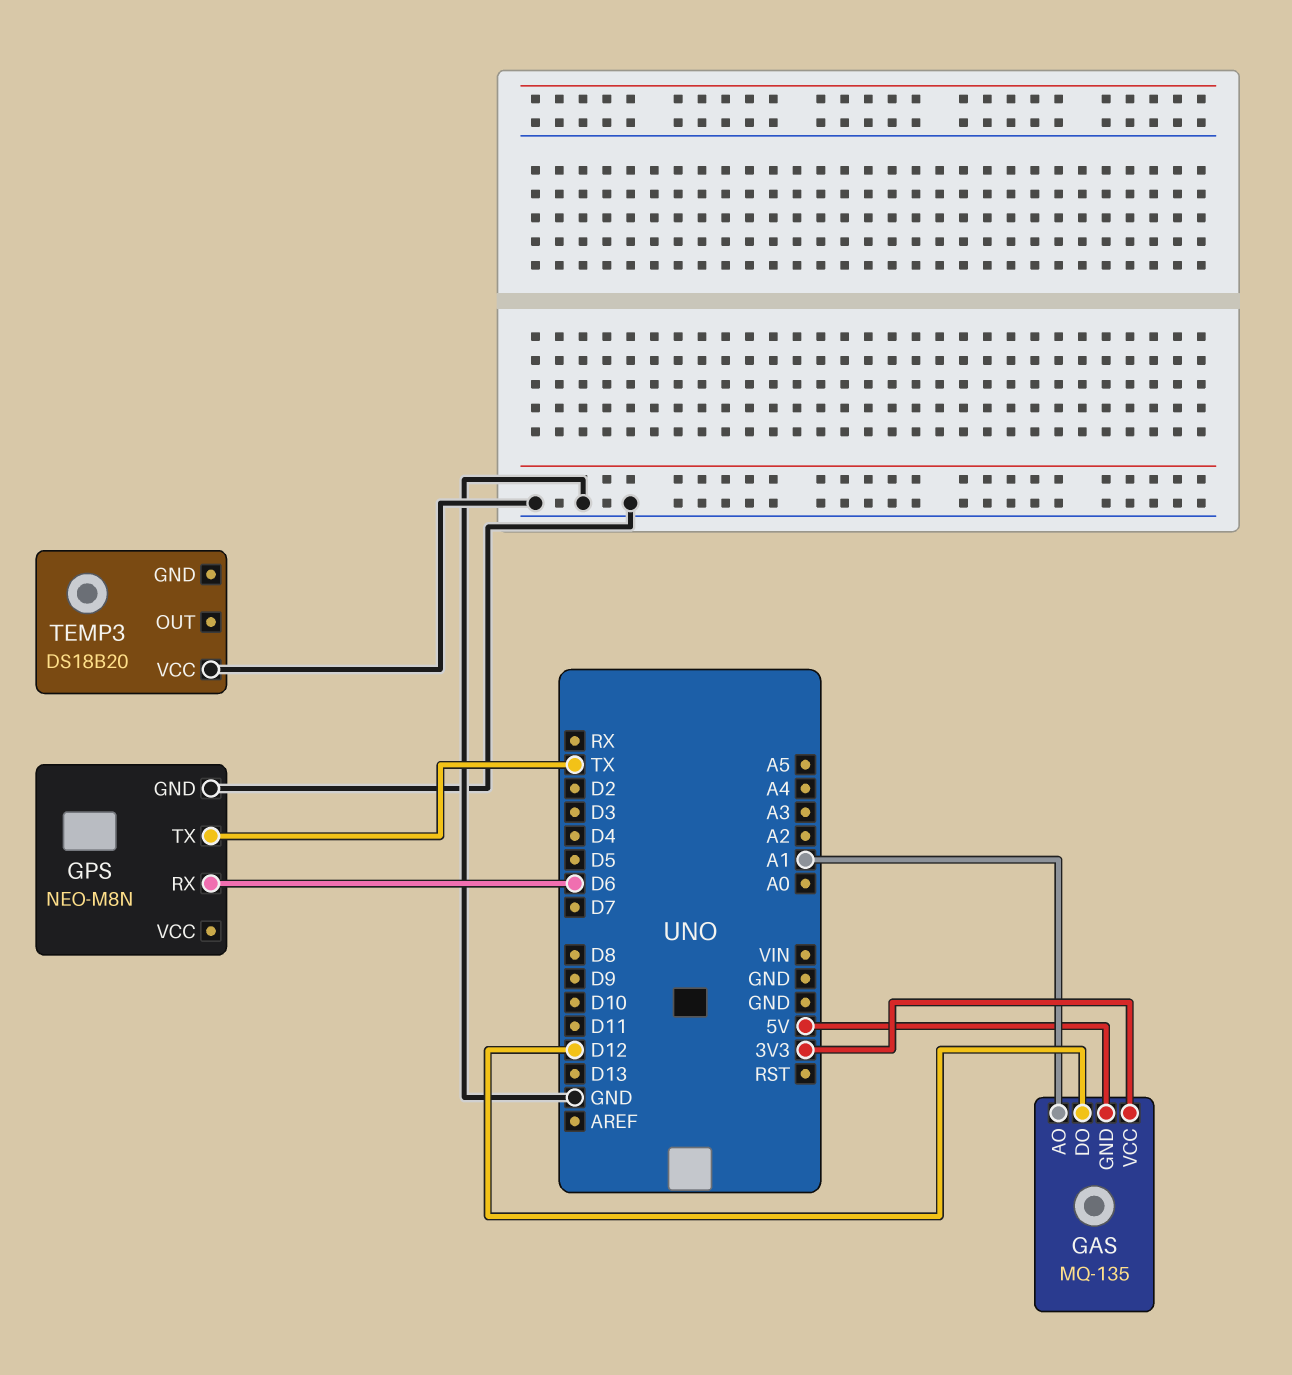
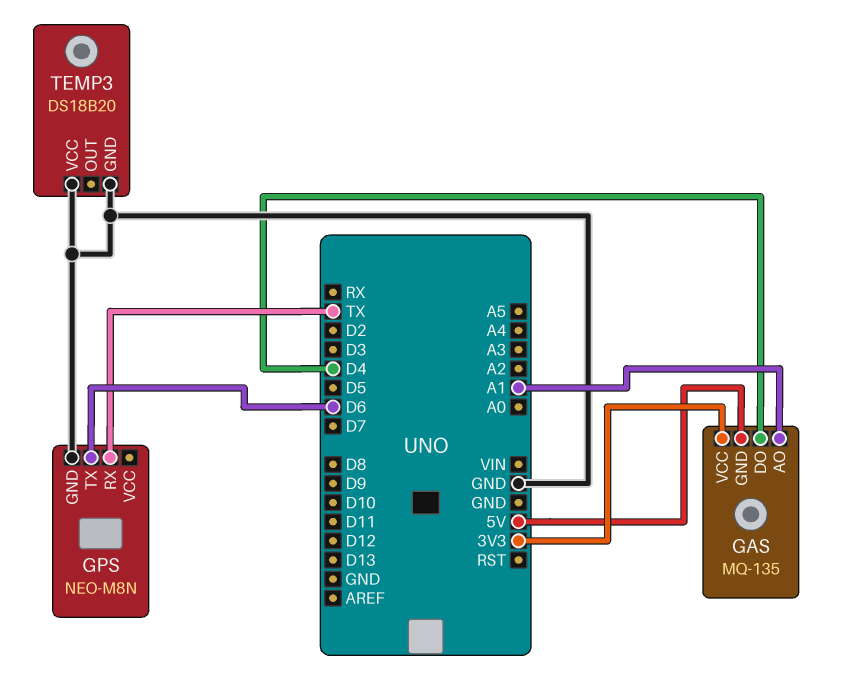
GAS pin DO: D12 -> D4
GPS pin RX: D6 -> TX
GPS pin TX: TX -> D6
TEMP3 pin GND: none -> GND

